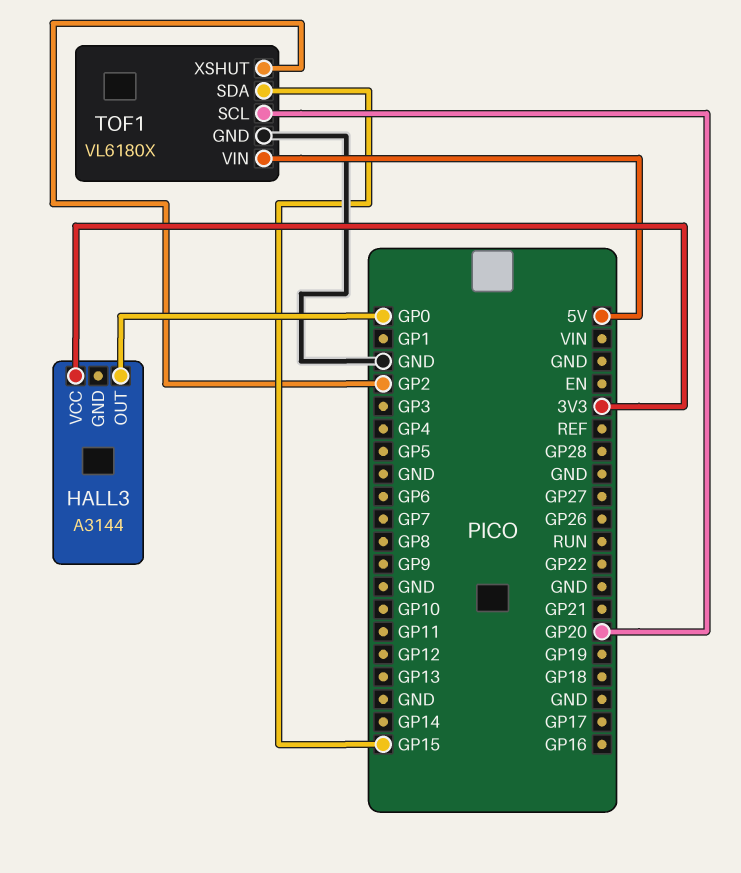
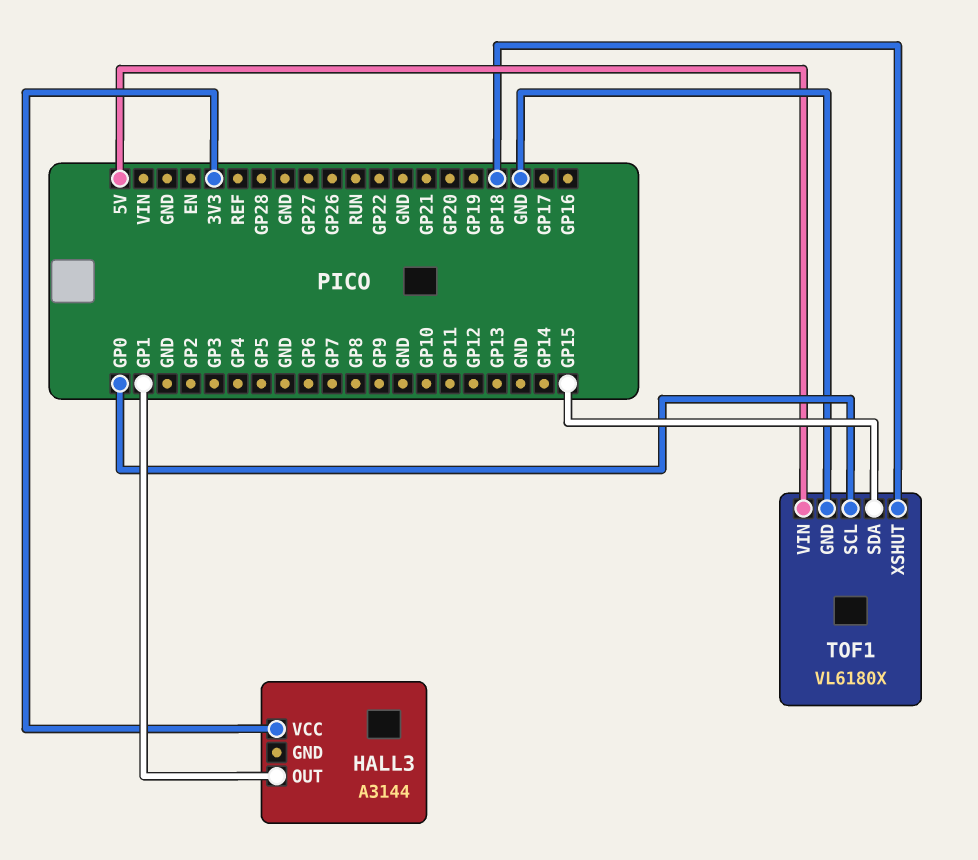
HALL3 pin OUT: GP0 -> GP1
TOF1 pin SCL: GP20 -> GP0
TOF1 pin XSHUT: GP2 -> GP18

